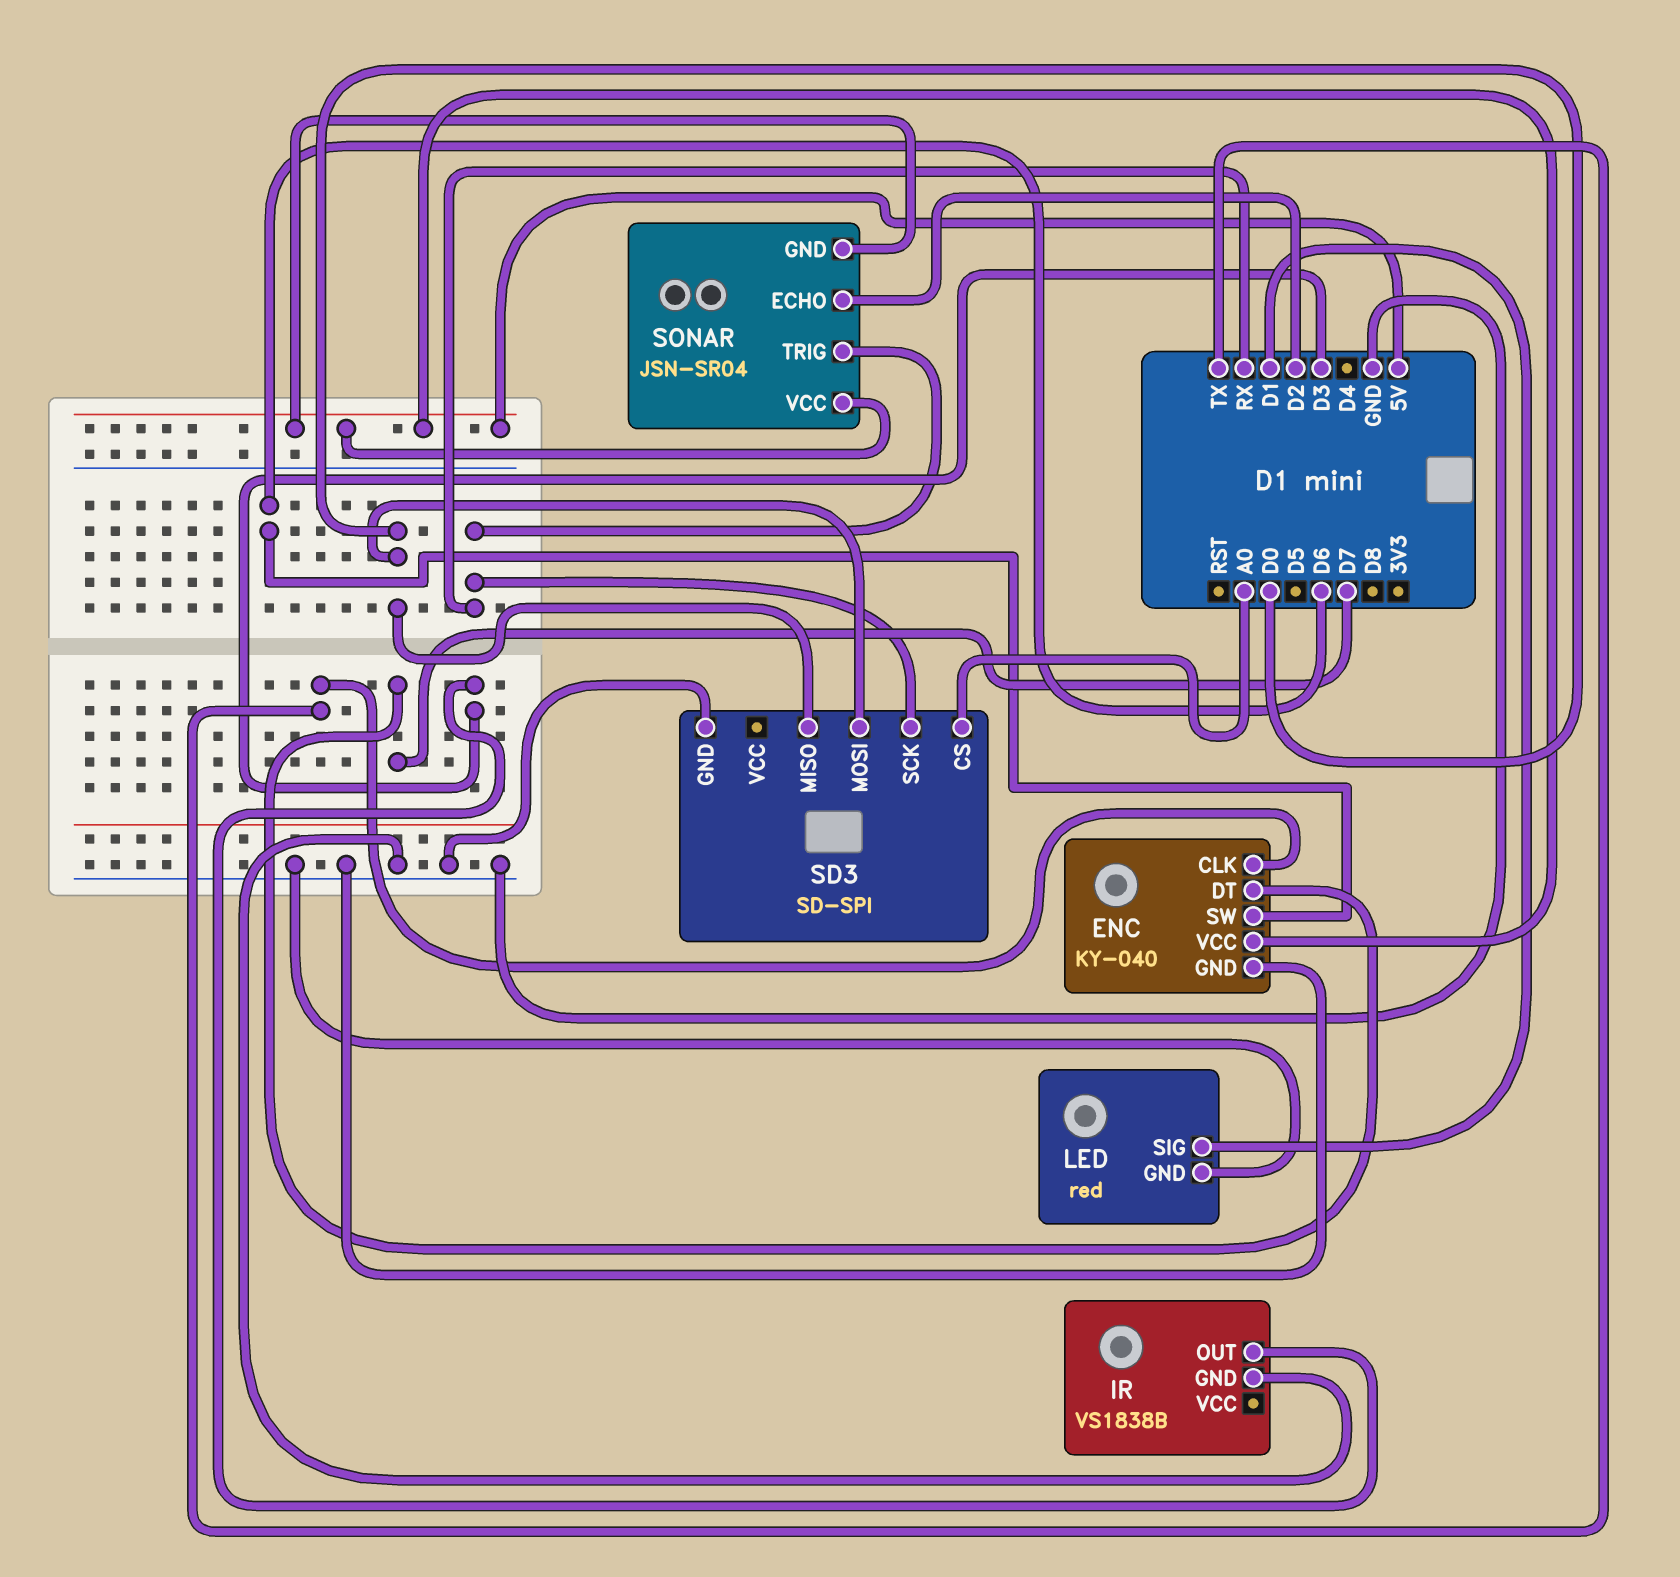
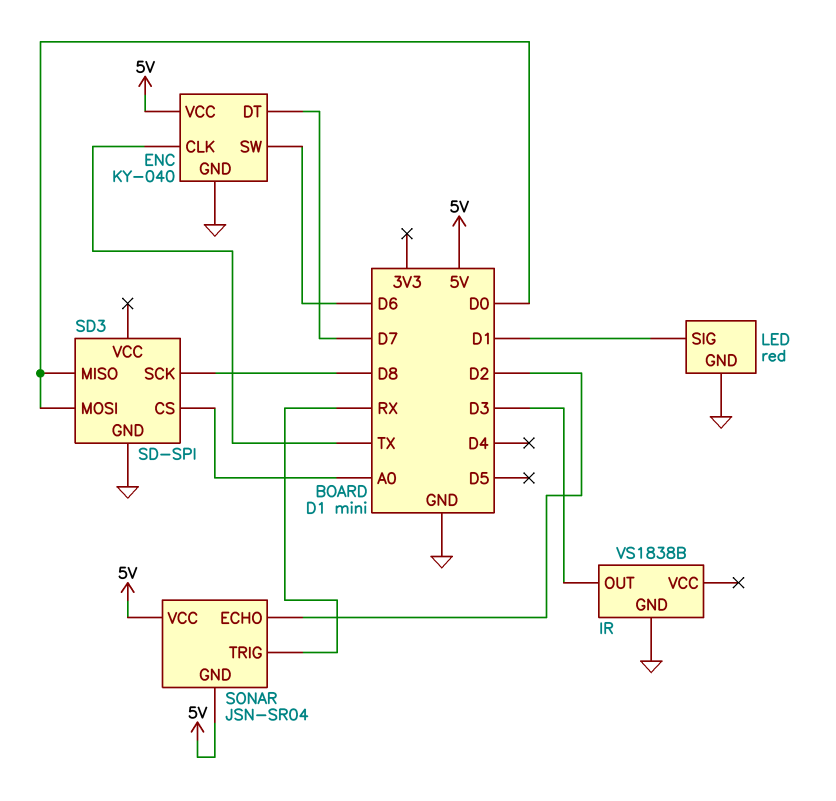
SD3 pin SCK: RX -> D8

